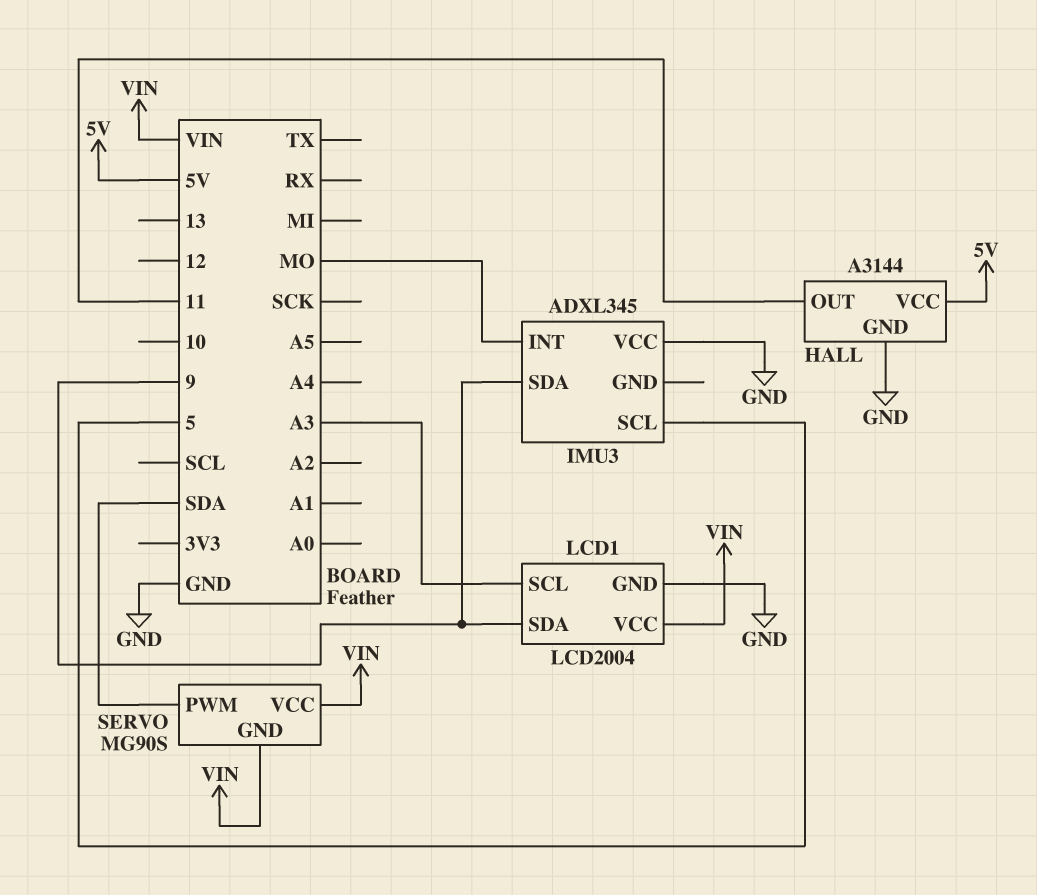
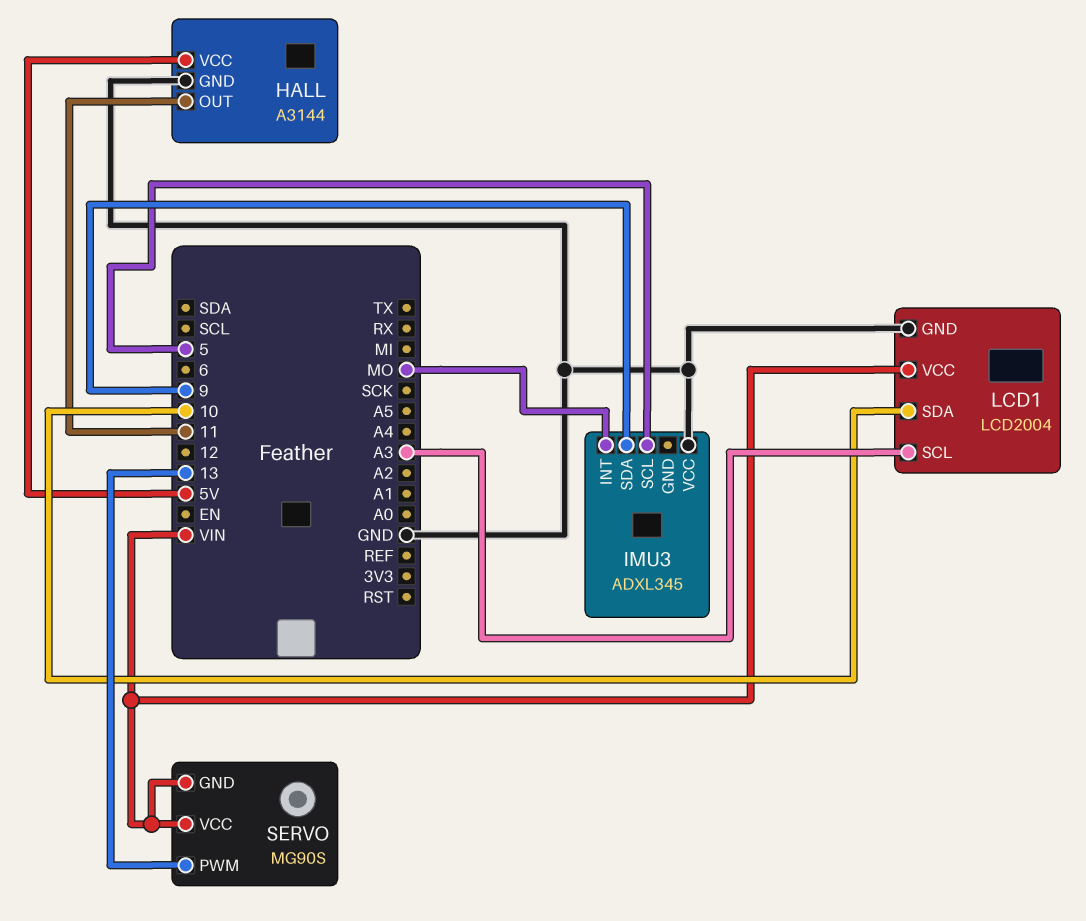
LCD1 pin SDA: 9 -> 10
SERVO pin PWM: SDA -> 13

